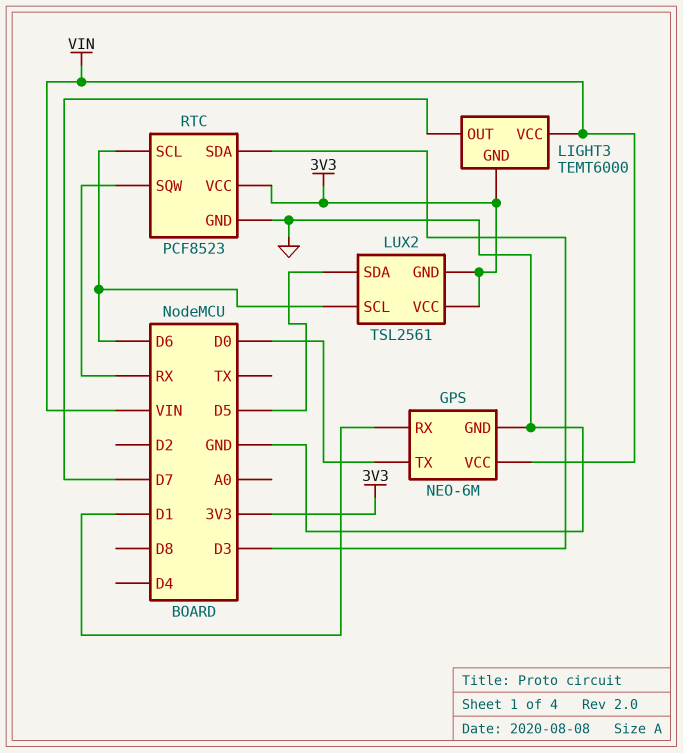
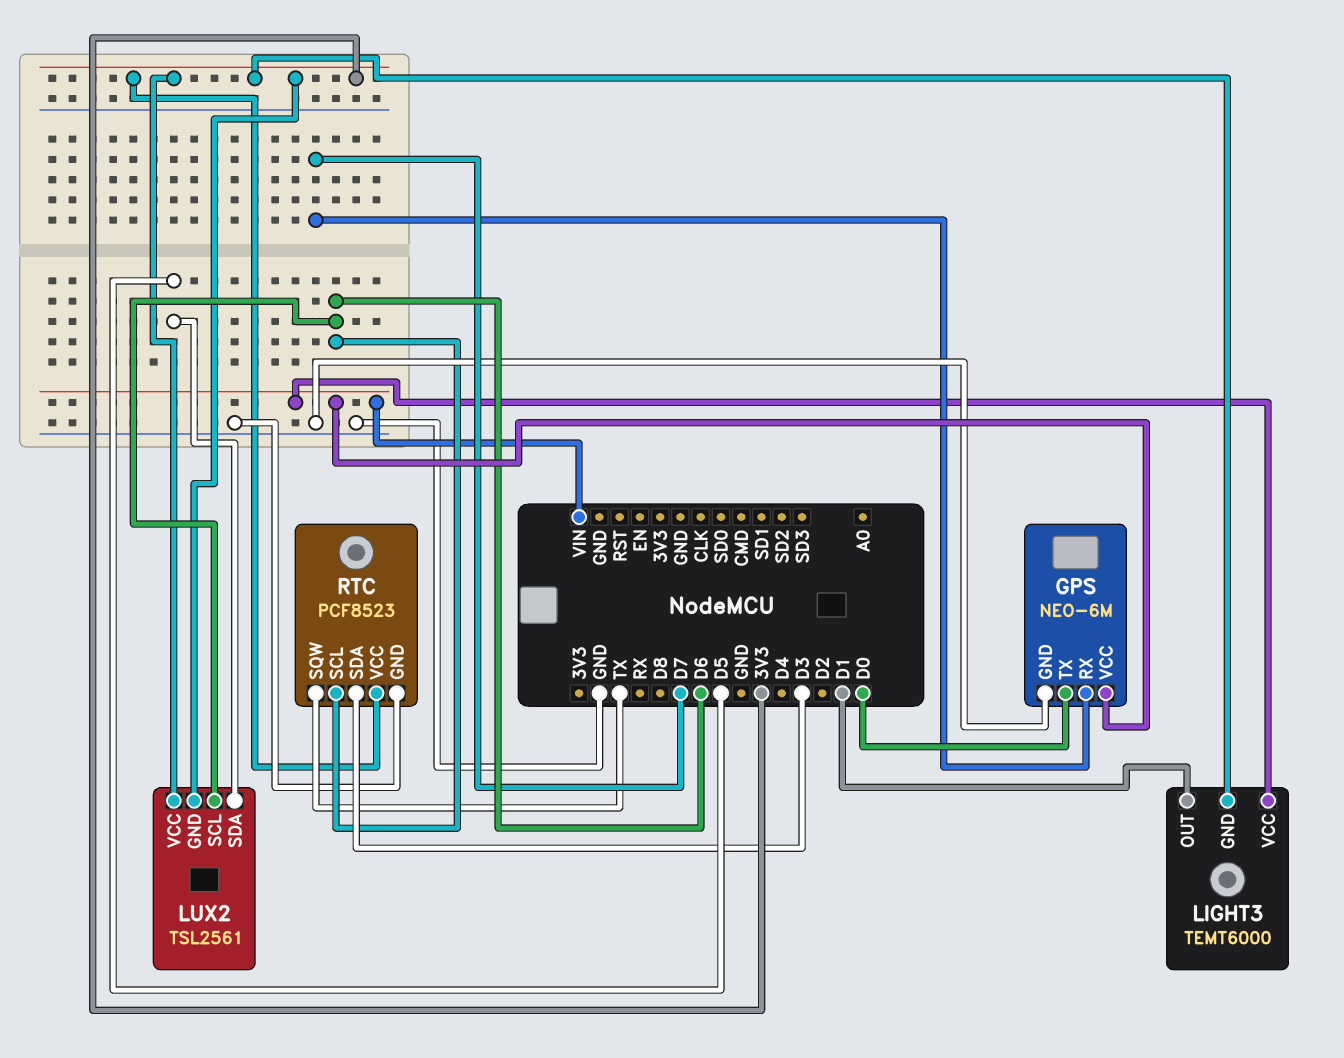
GPS pin RX: D1 -> D7
LIGHT3 pin OUT: D7 -> D1
RTC pin SQW: RX -> TX

